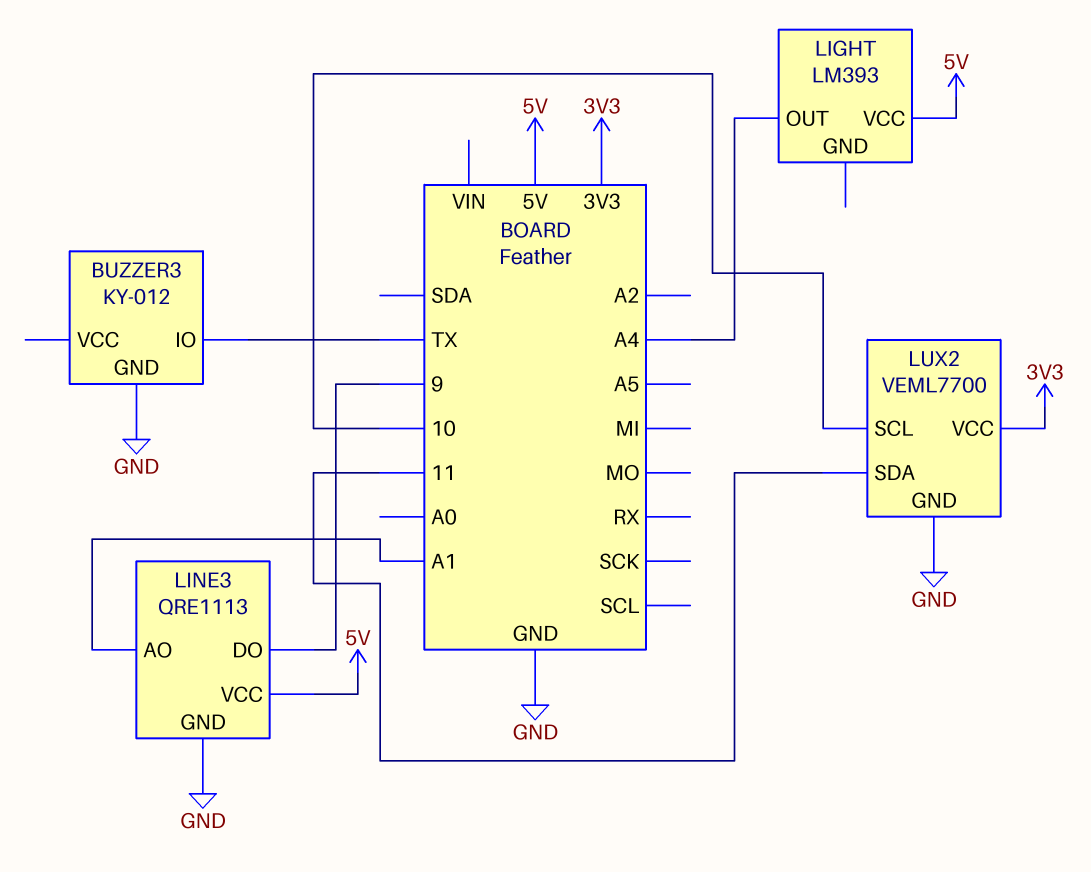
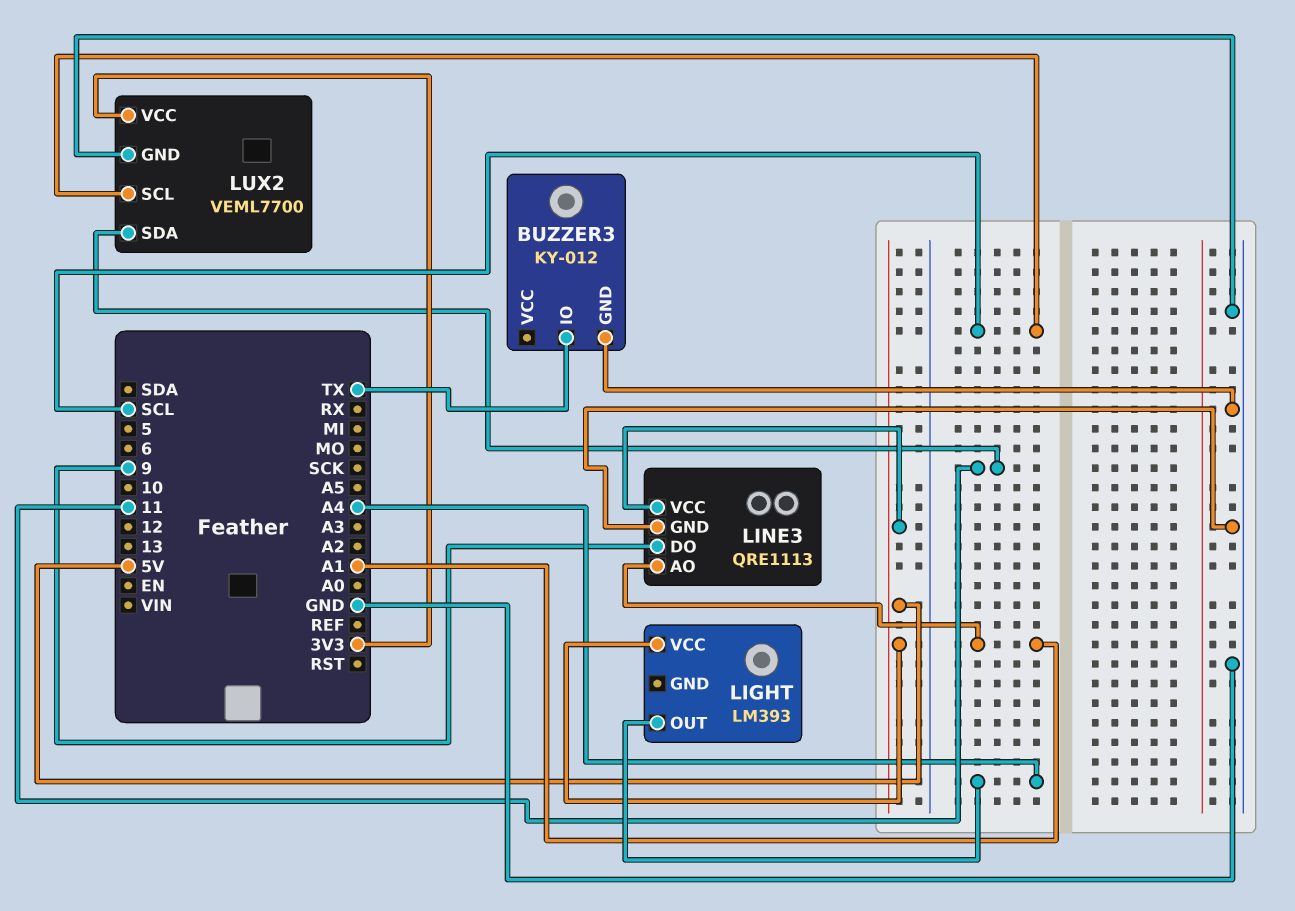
LUX2 pin SCL: 10 -> SCL

